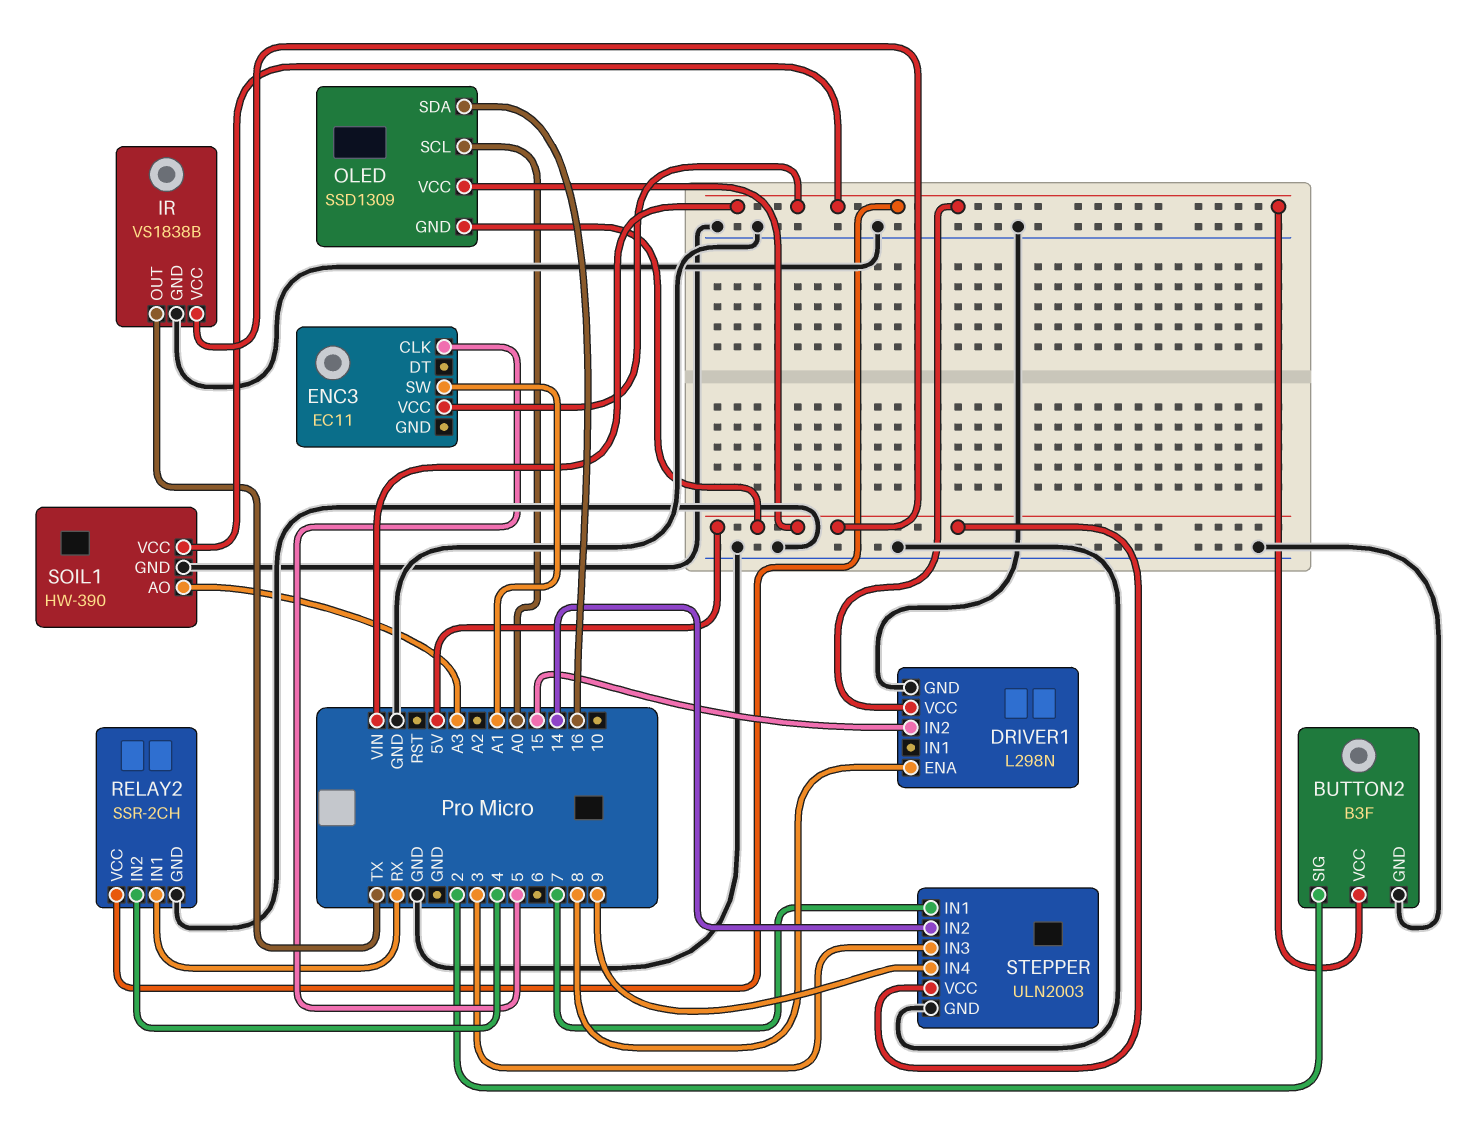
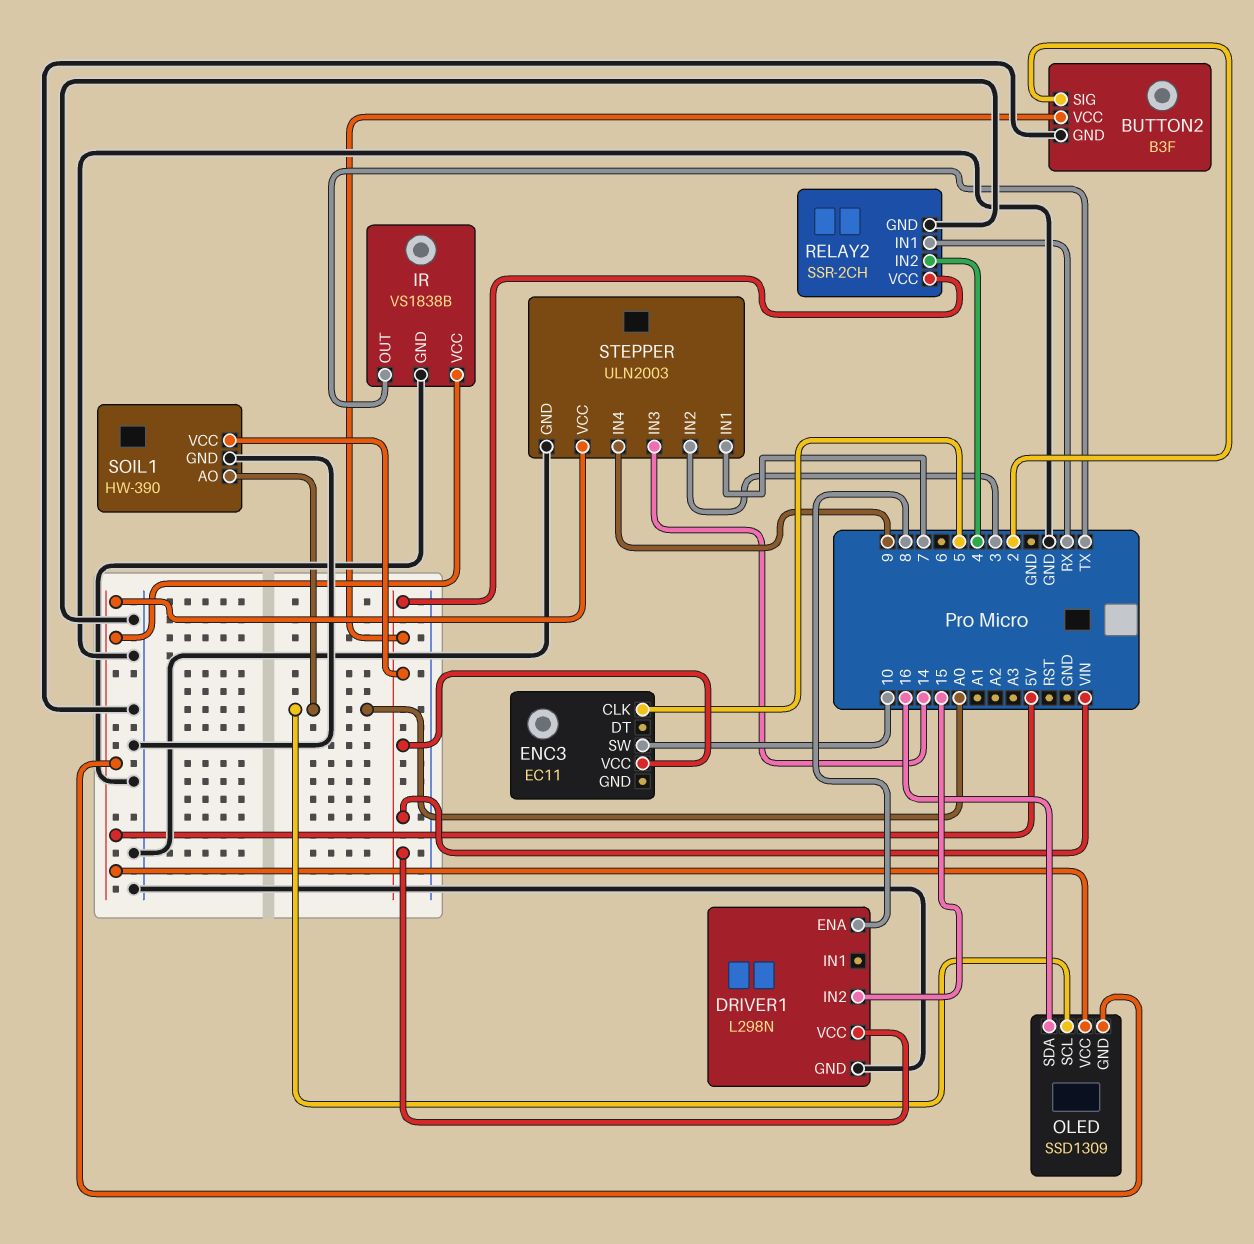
ENC3 pin SW: A1 -> 10
SOIL1 pin AO: A3 -> A0
STEPPER pin IN2: 14 -> 3
STEPPER pin IN3: 3 -> 14

